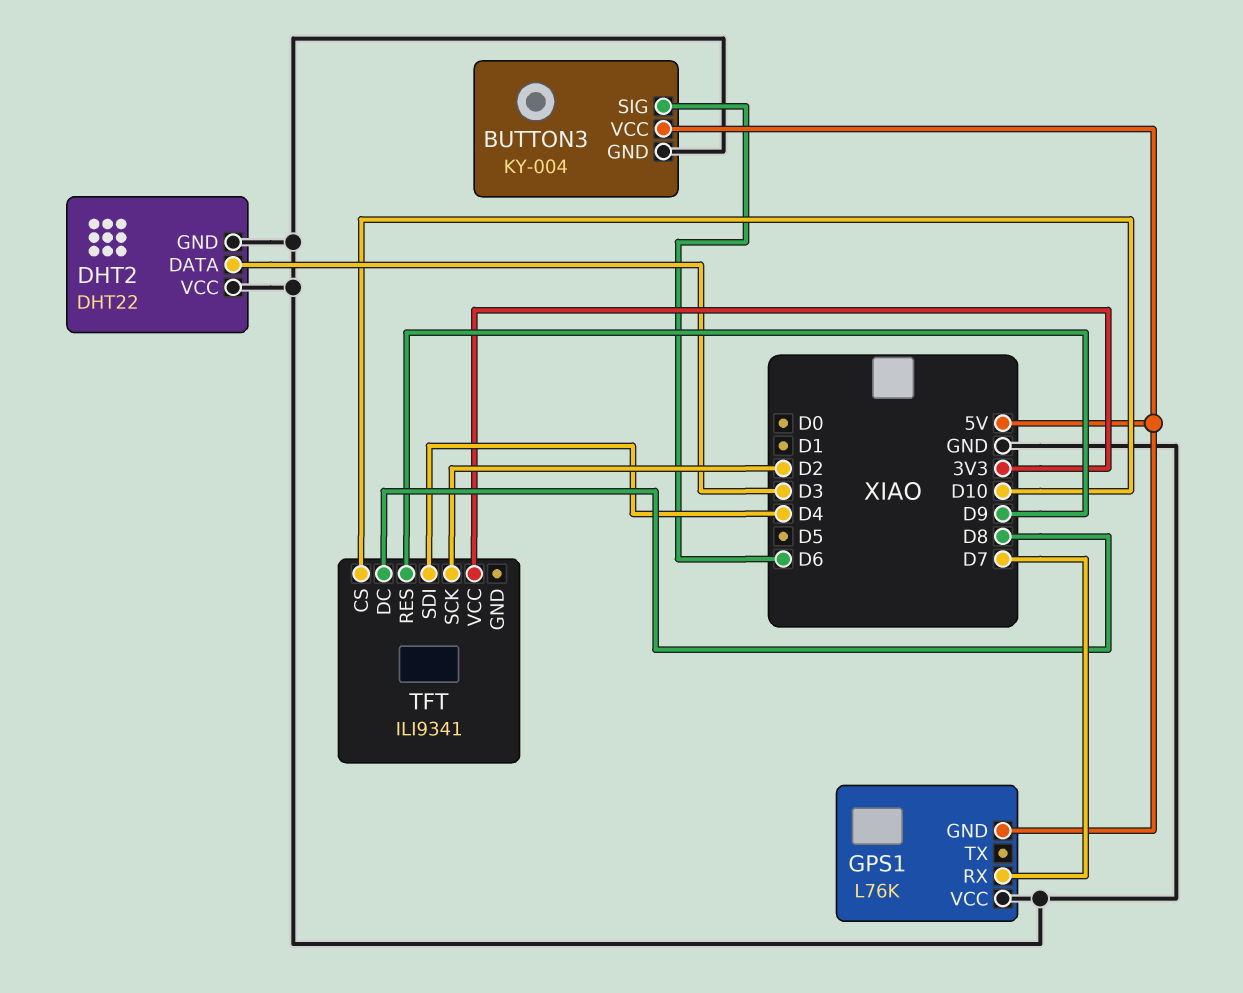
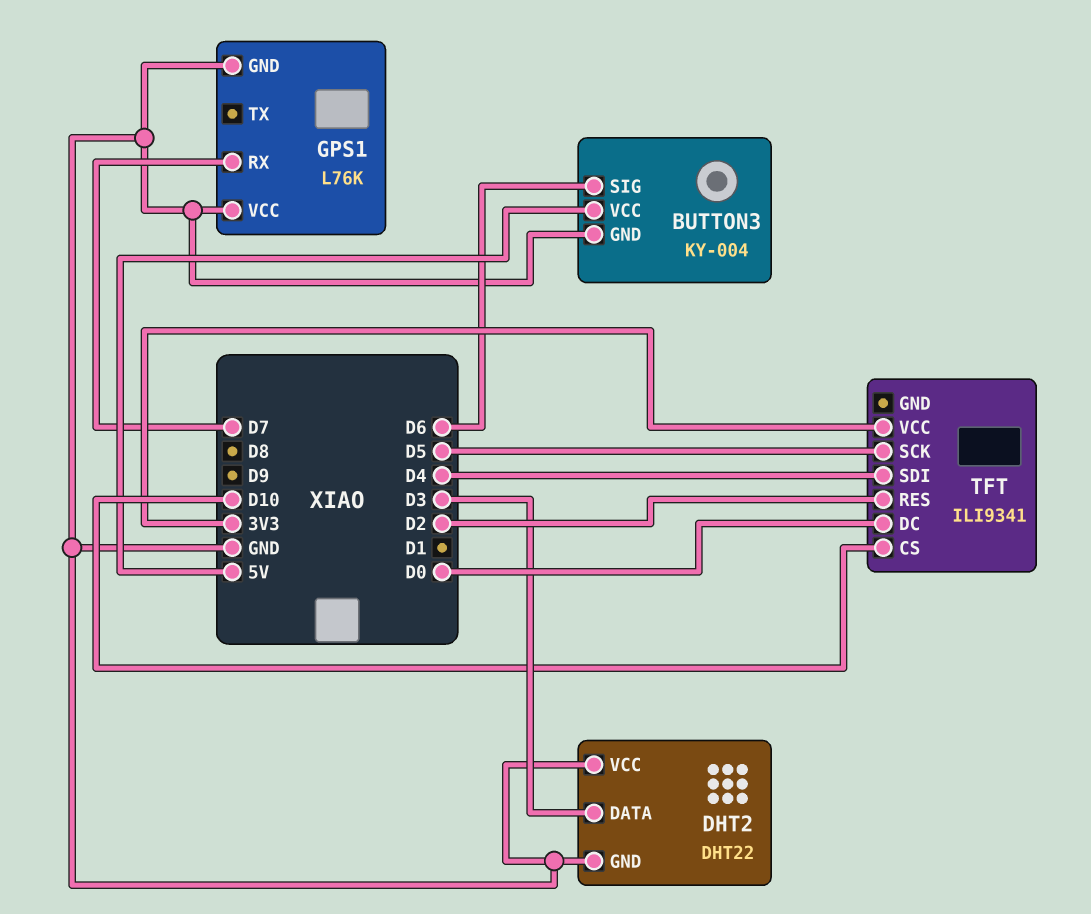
GPS1 pin GND: 5V -> GND
TFT pin DC: D8 -> D0
TFT pin RES: D9 -> D2
TFT pin SCK: D2 -> D5

